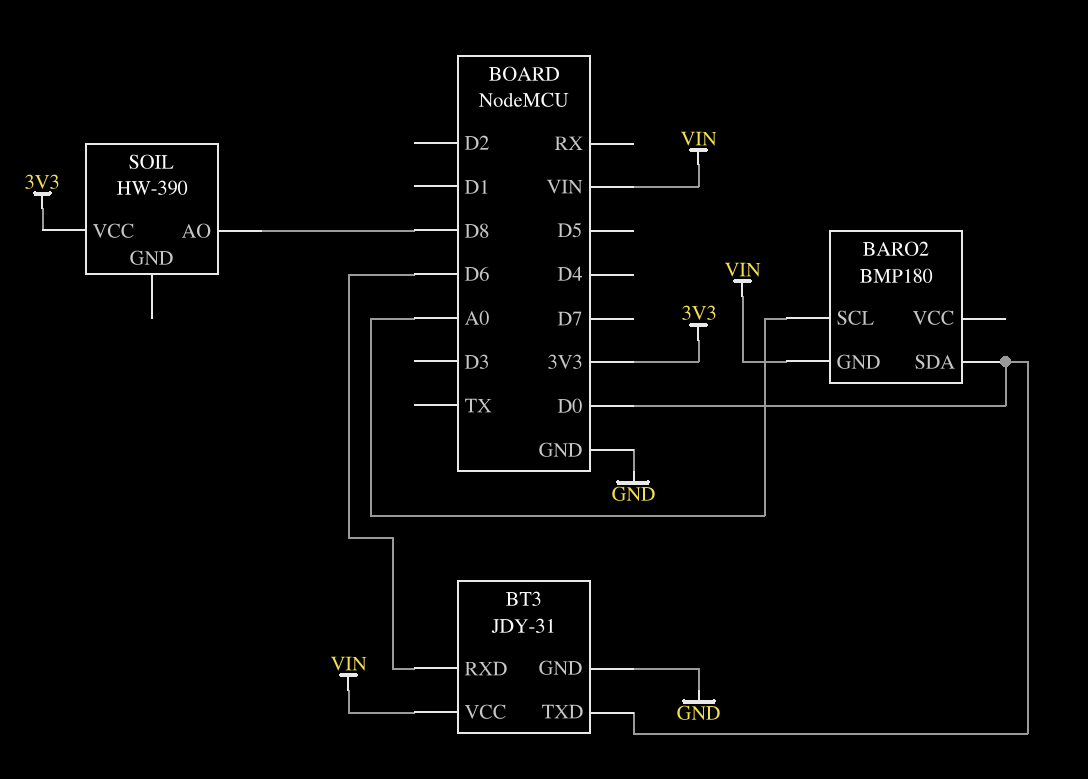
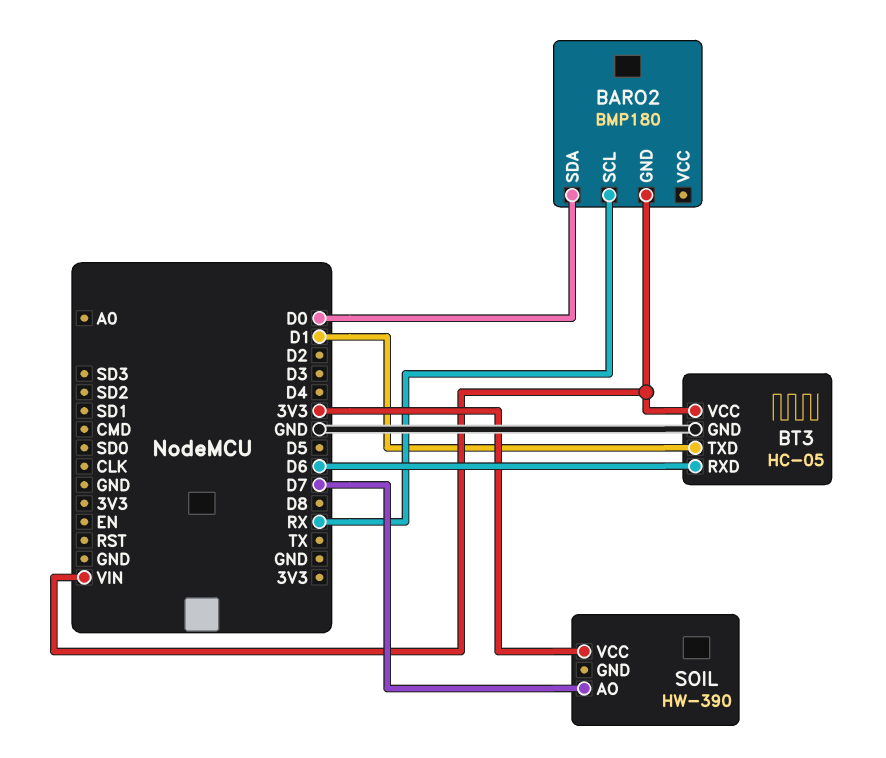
BARO2 pin SCL: A0 -> RX
BT3: JDY-31 -> HC-05
BT3 pin TXD: D0 -> D1
SOIL pin AO: D8 -> D7

